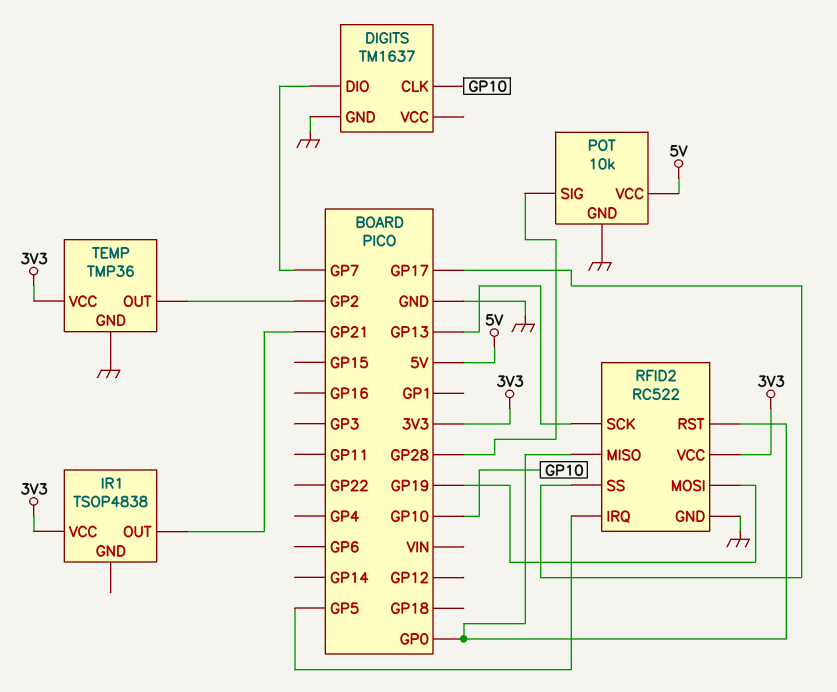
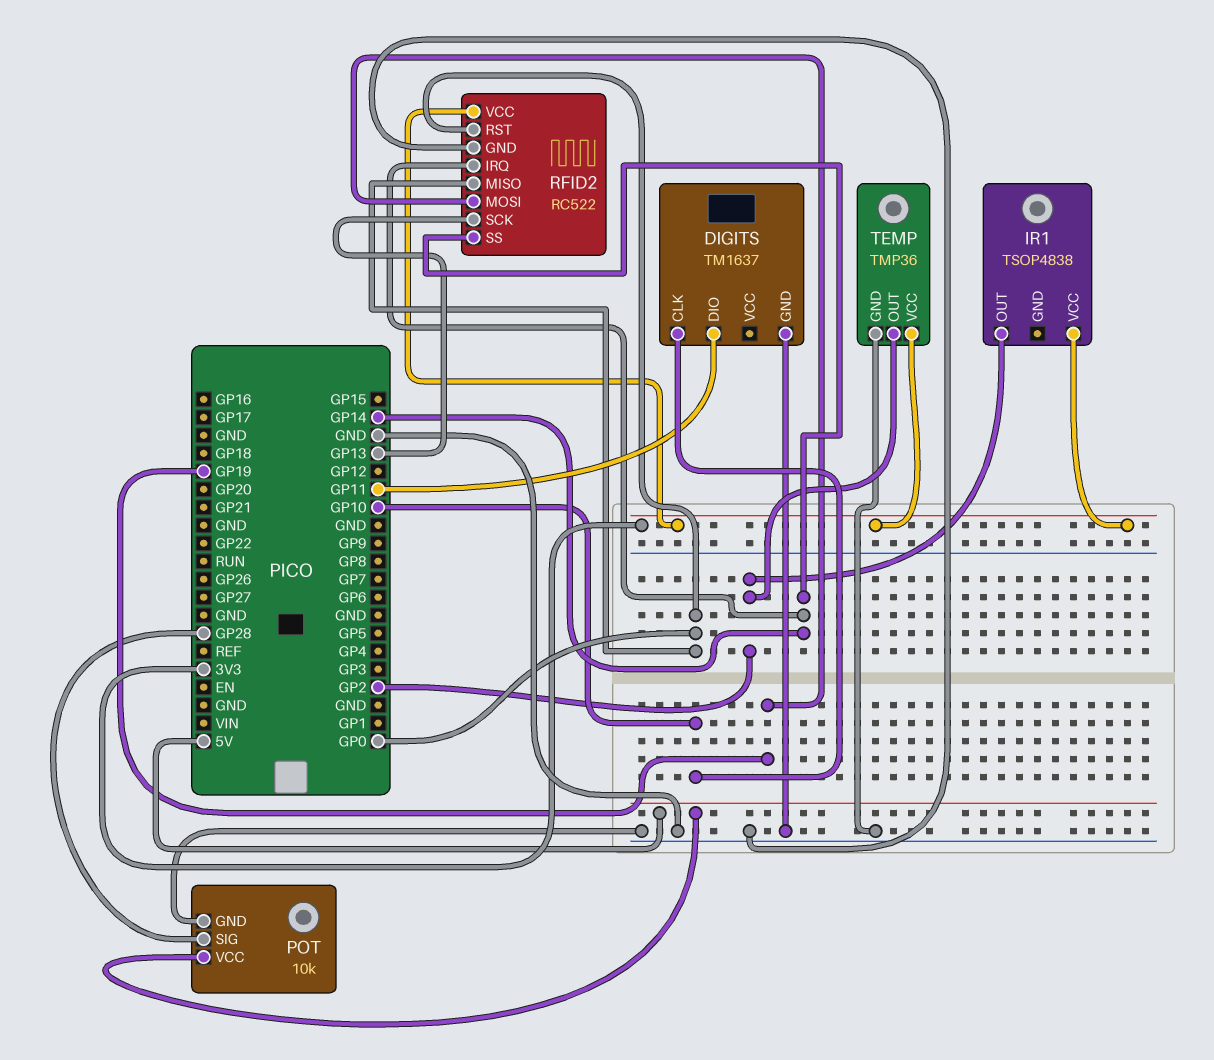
DIGITS pin DIO: GP7 -> GP11
IR1 pin OUT: GP21 -> GP2
RFID2 pin IRQ: GP5 -> GP14
RFID2 pin SS: GP17 -> GP14

